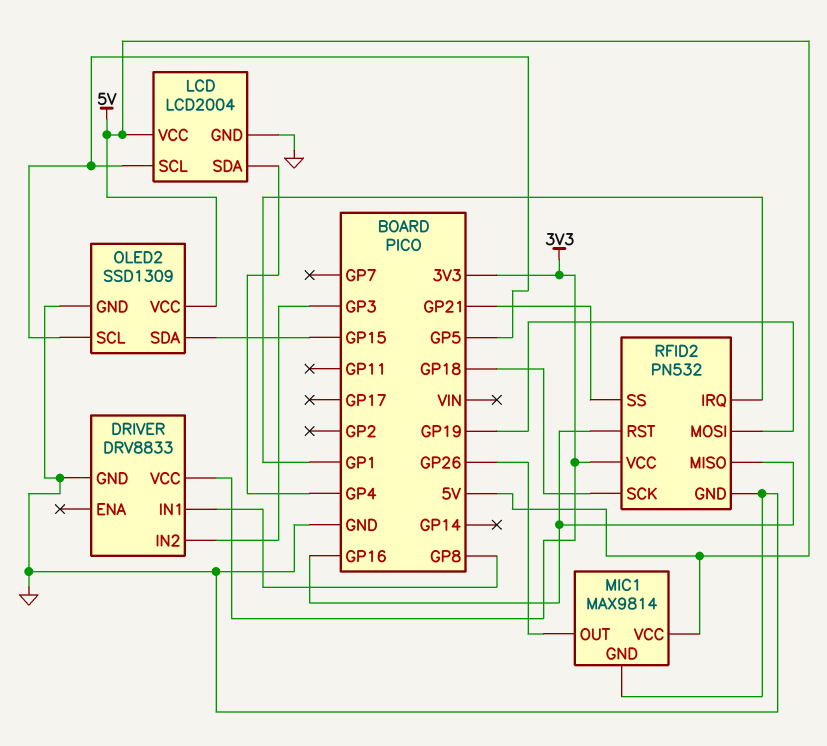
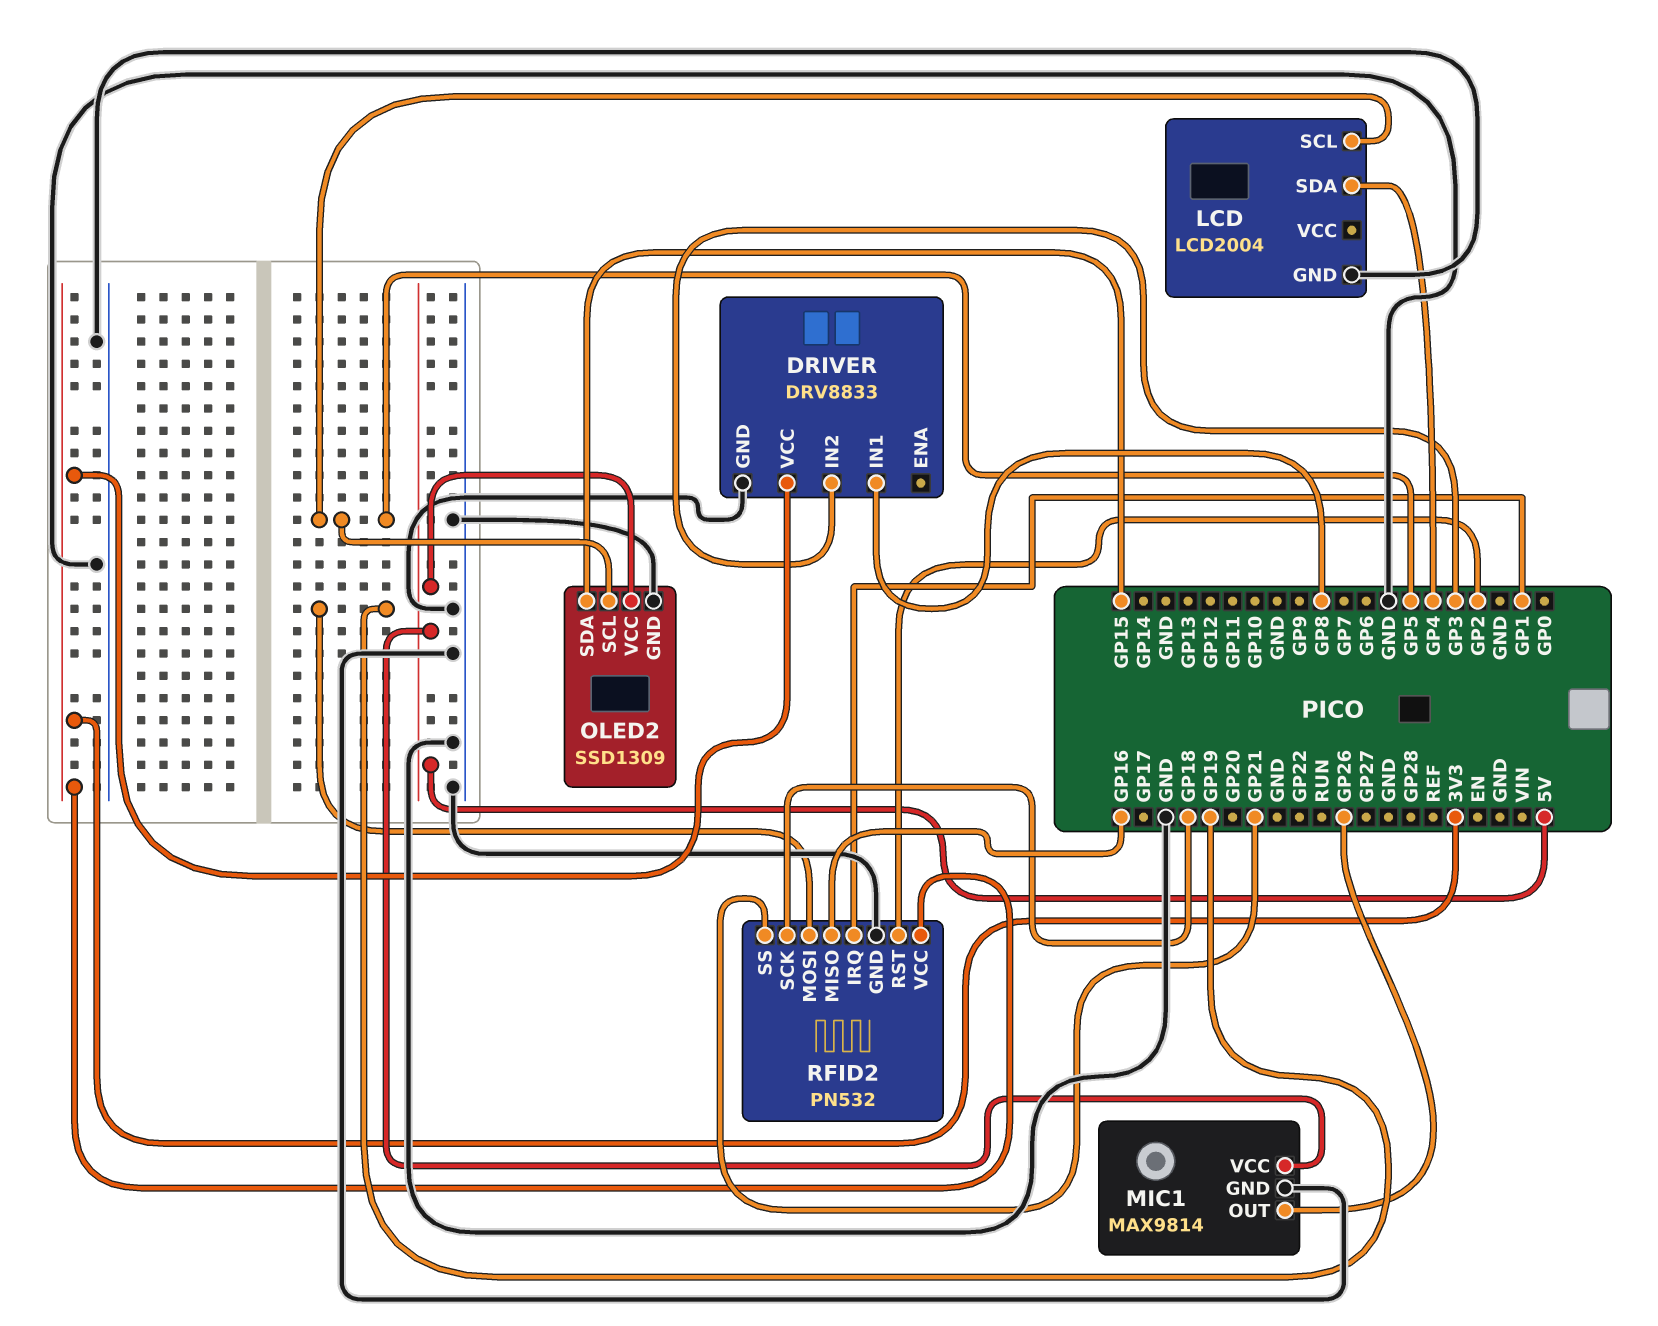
LCD pin VCC: 5V -> none
RFID2 pin RST: GP16 -> GP2

